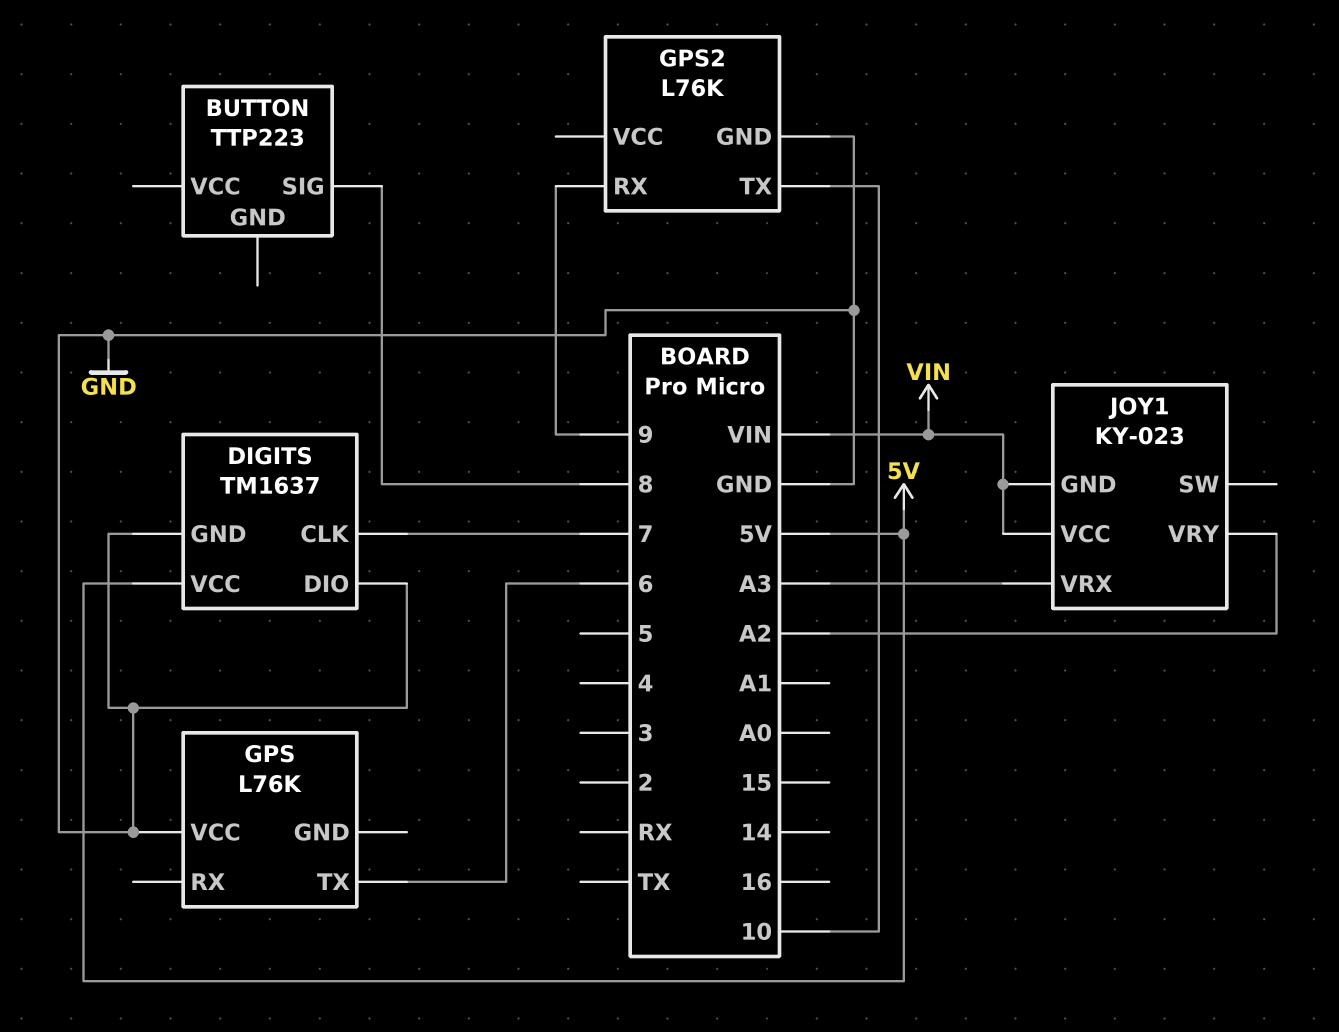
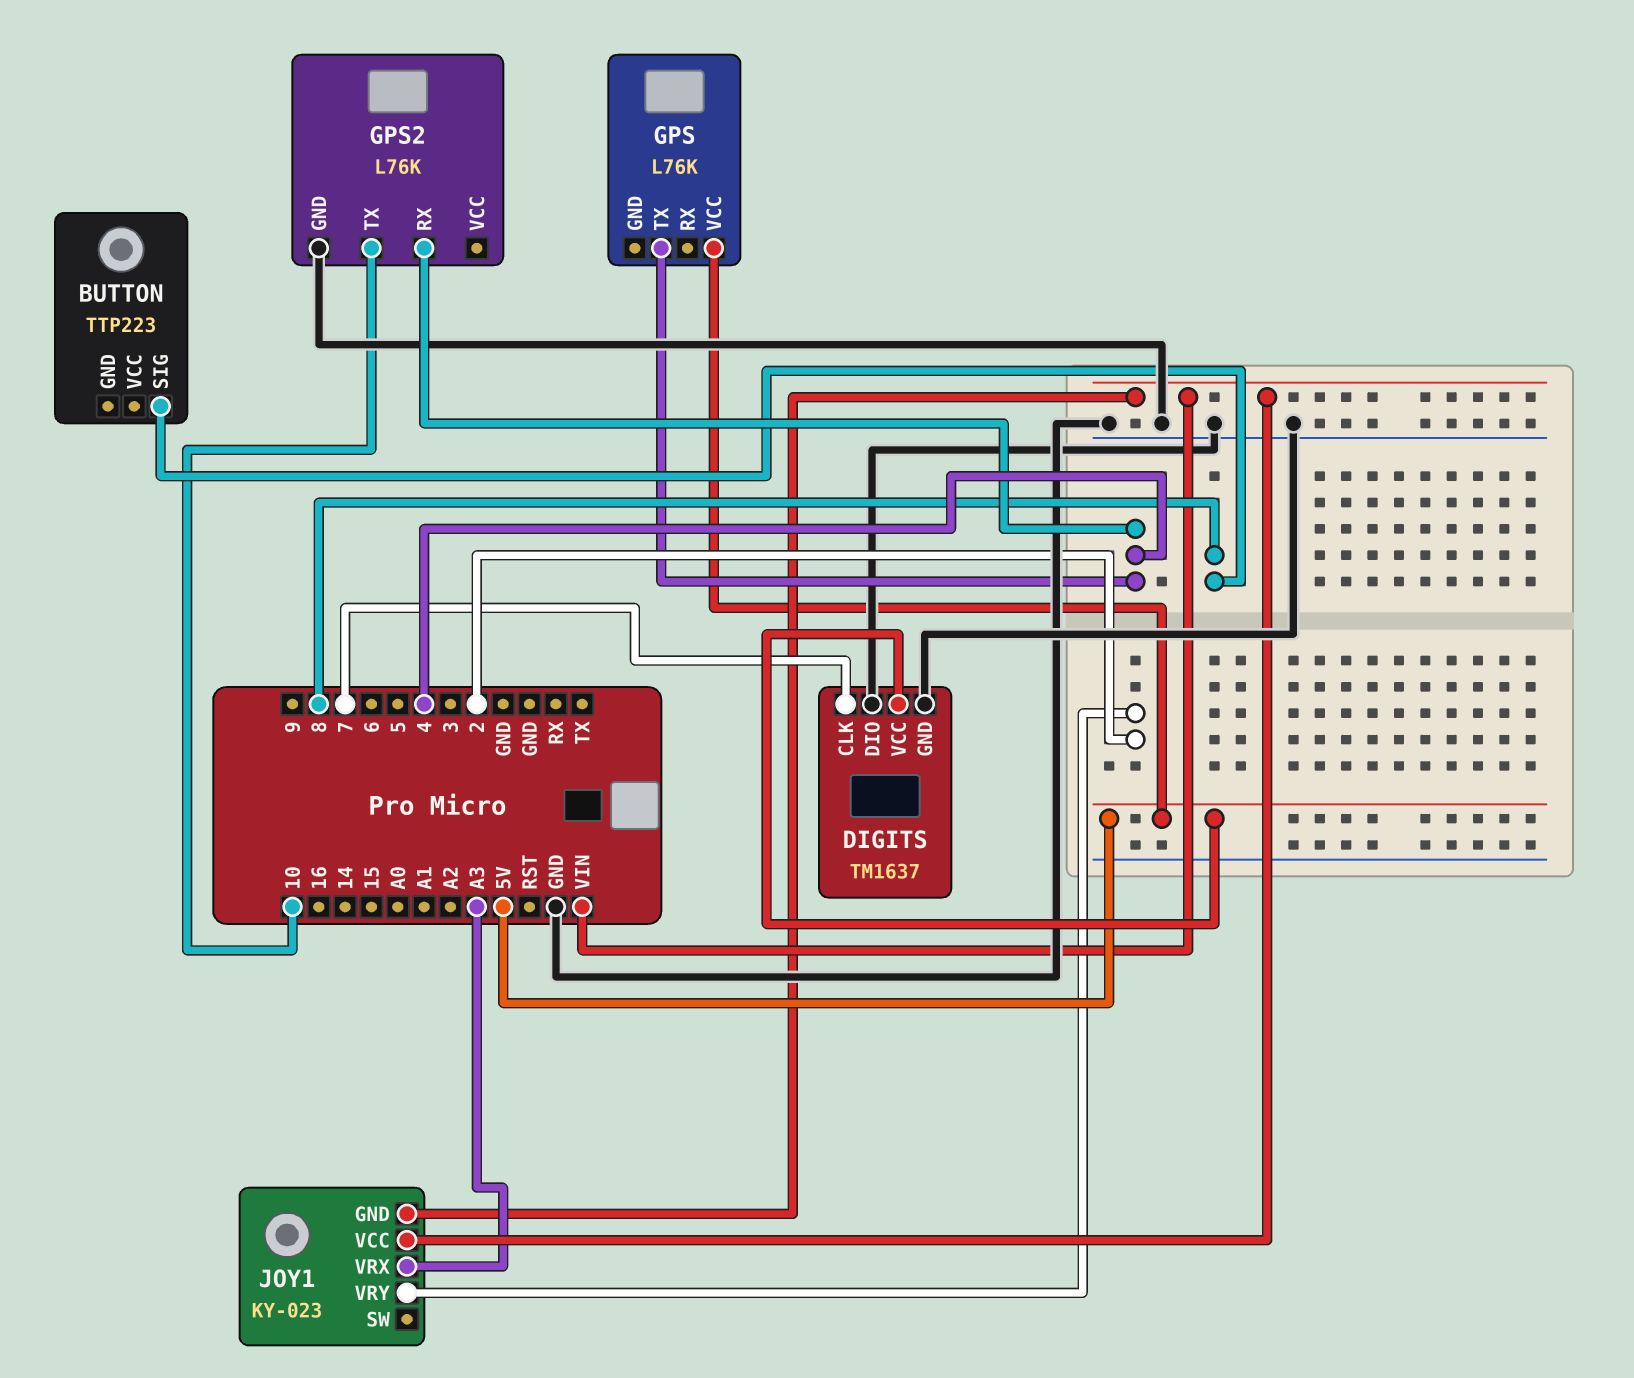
GPS pin TX: 6 -> 4
GPS pin VCC: GND -> 5V
GPS2 pin RX: 9 -> 4
JOY1 pin VRY: A2 -> 2

